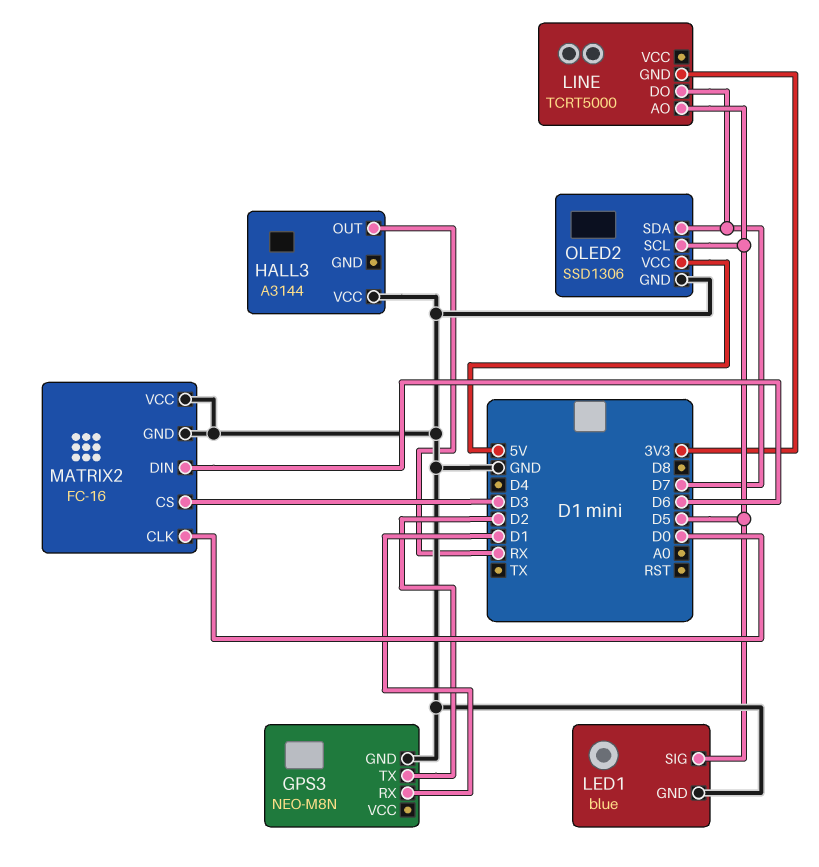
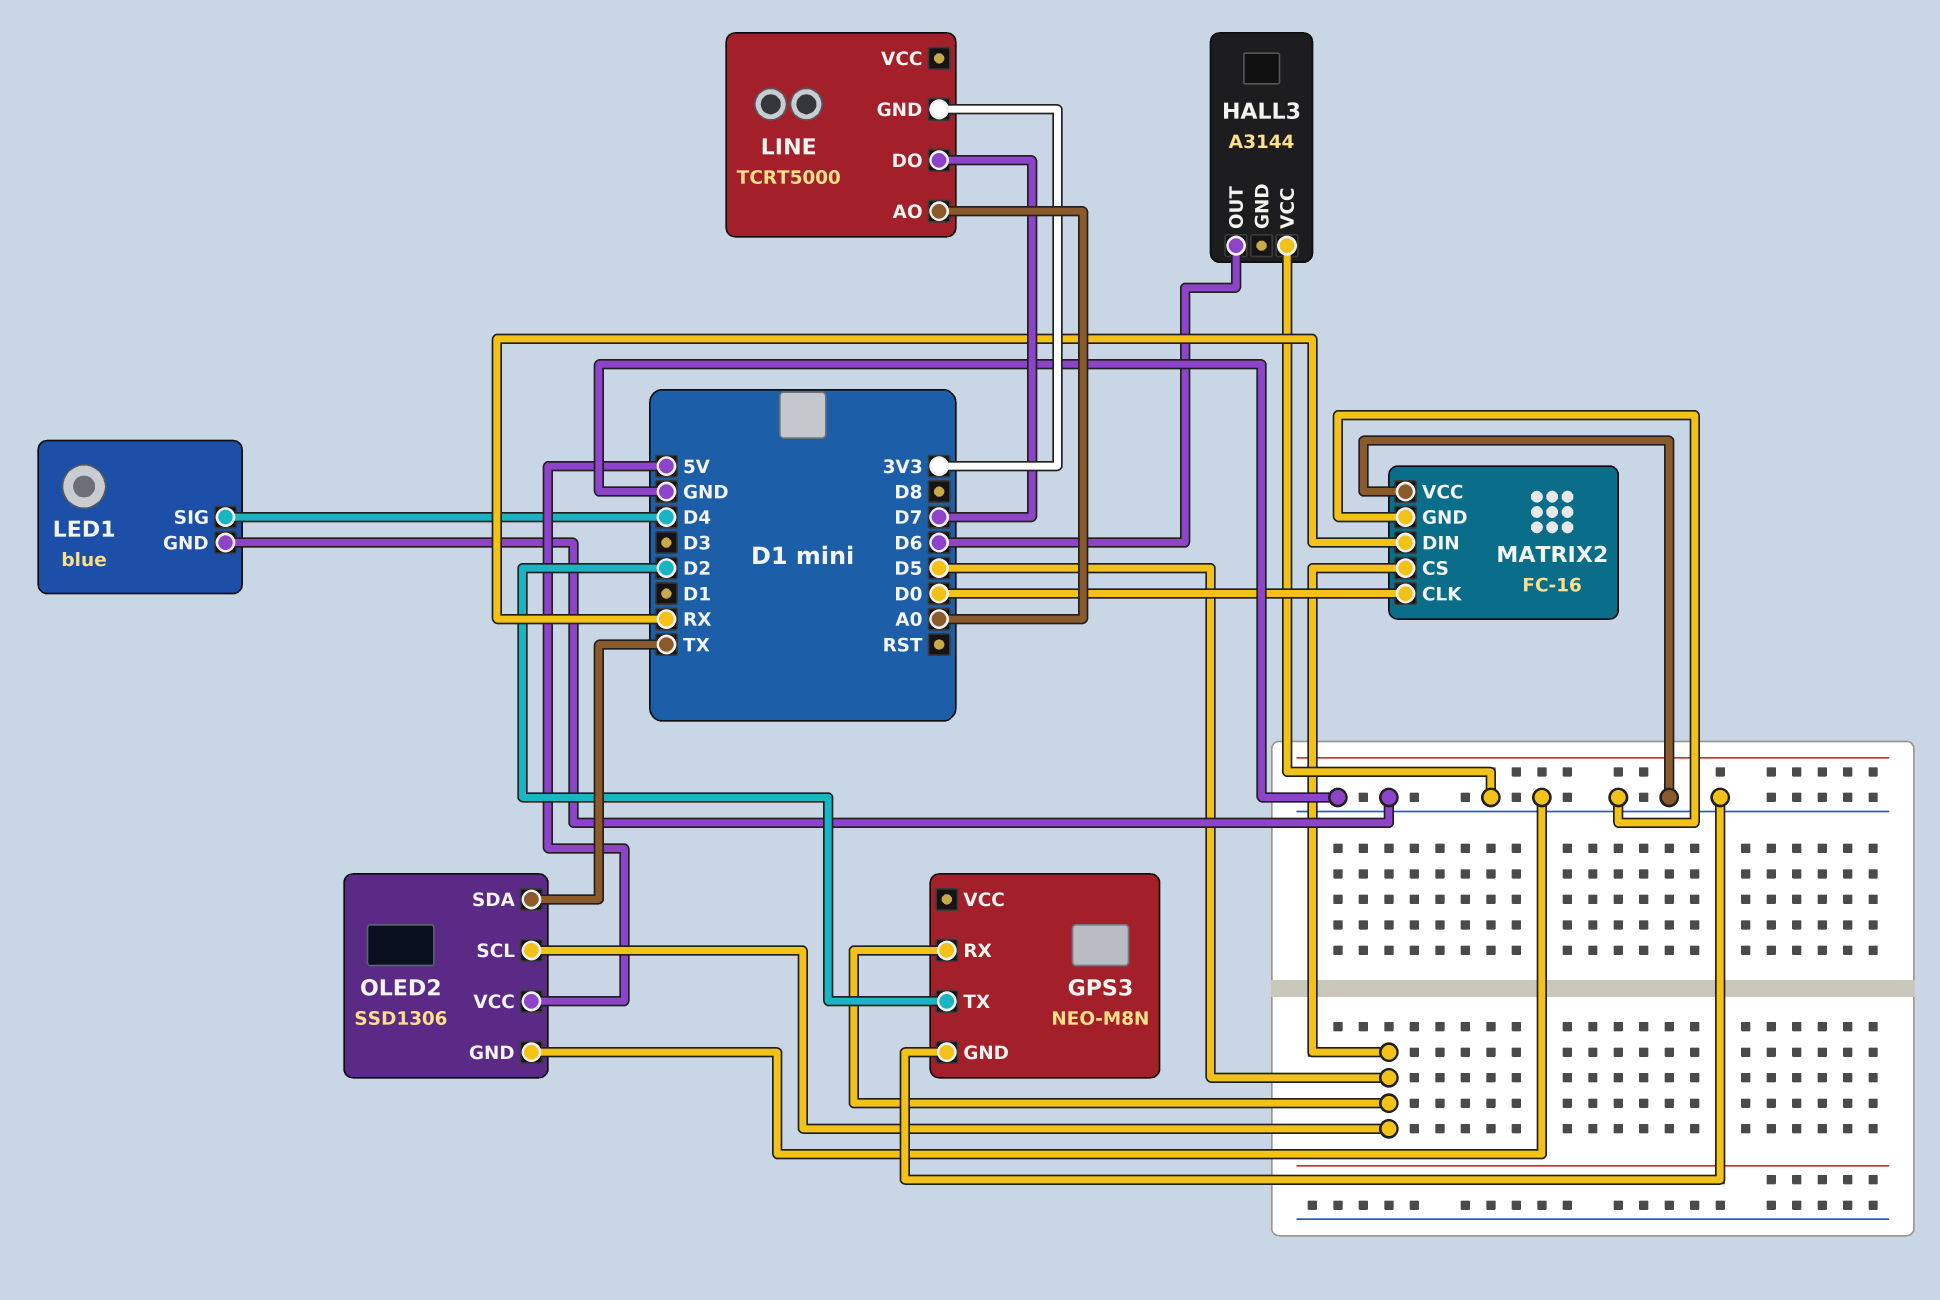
GPS3 pin RX: D1 -> D5
HALL3 pin OUT: RX -> D6
LED1 pin SIG: D5 -> D4
LINE pin AO: D5 -> A0
MATRIX2 pin CS: D3 -> D5
MATRIX2 pin DIN: D6 -> RX
OLED2 pin SDA: D7 -> TX

